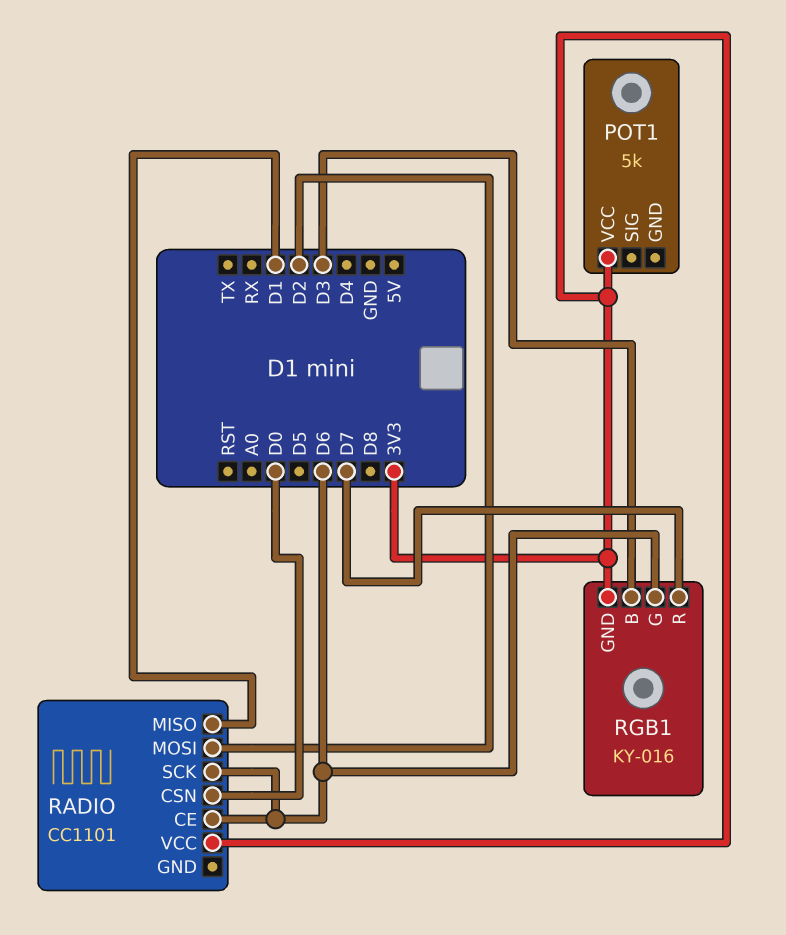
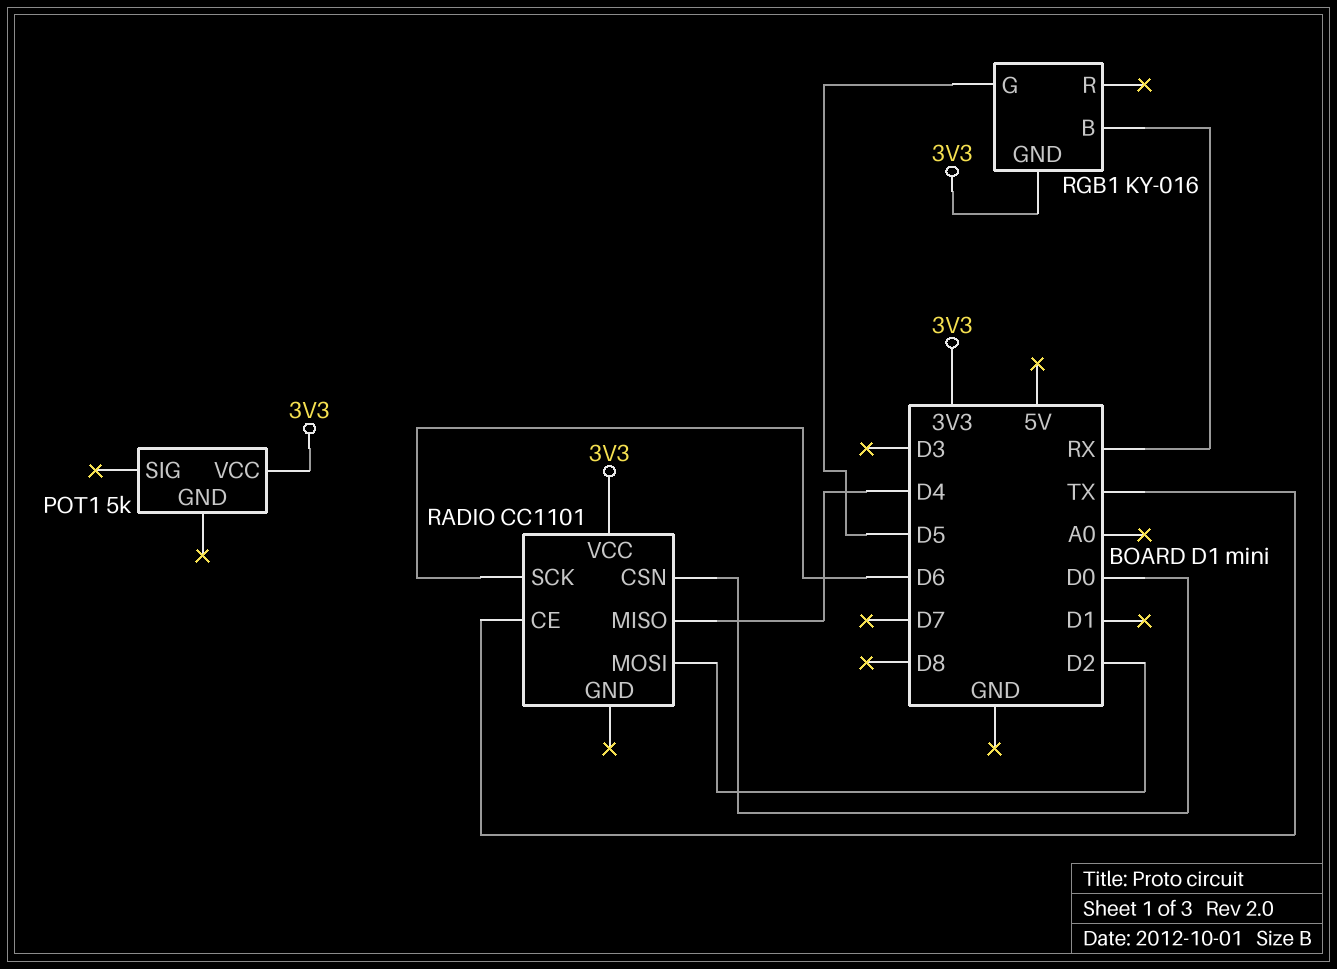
RADIO pin CE: D6 -> TX
RADIO pin MISO: D1 -> D4
RGB1 pin B: D3 -> RX
RGB1 pin G: D6 -> D5
RGB1 pin R: D7 -> none

